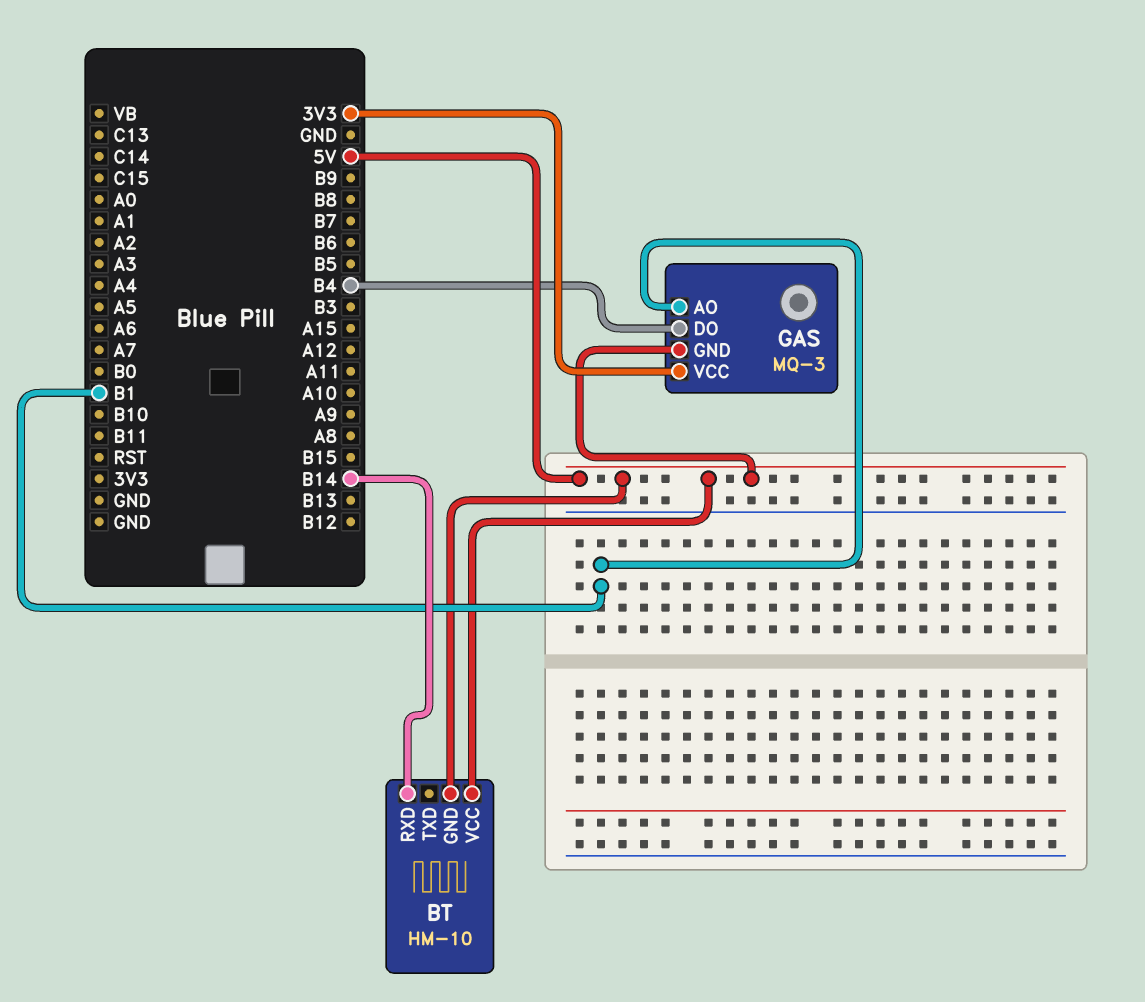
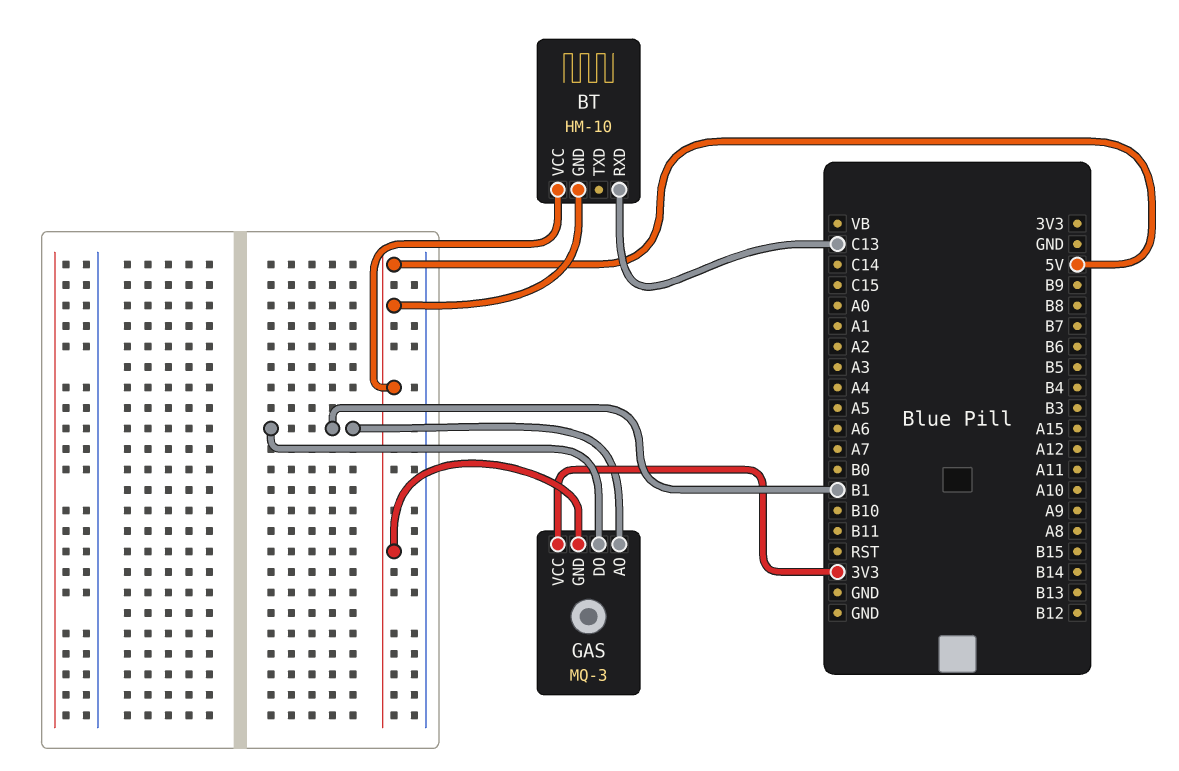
BT pin RXD: B14 -> C13
GAS pin DO: B4 -> B1

